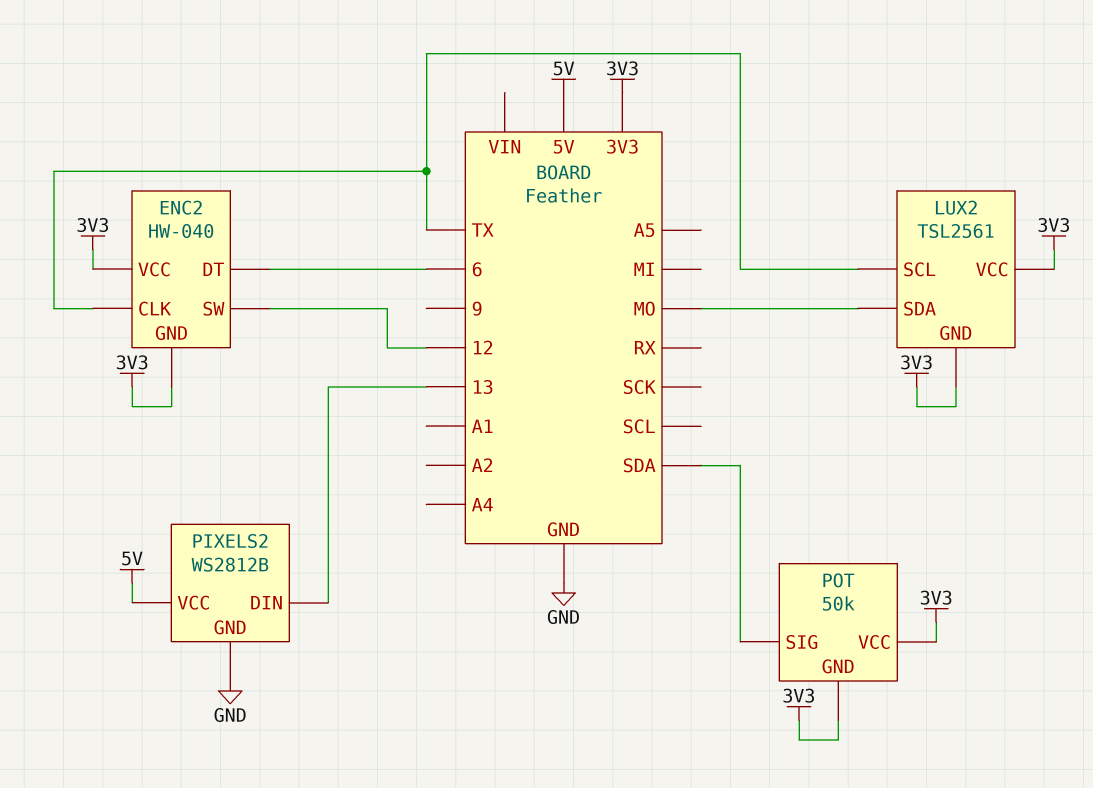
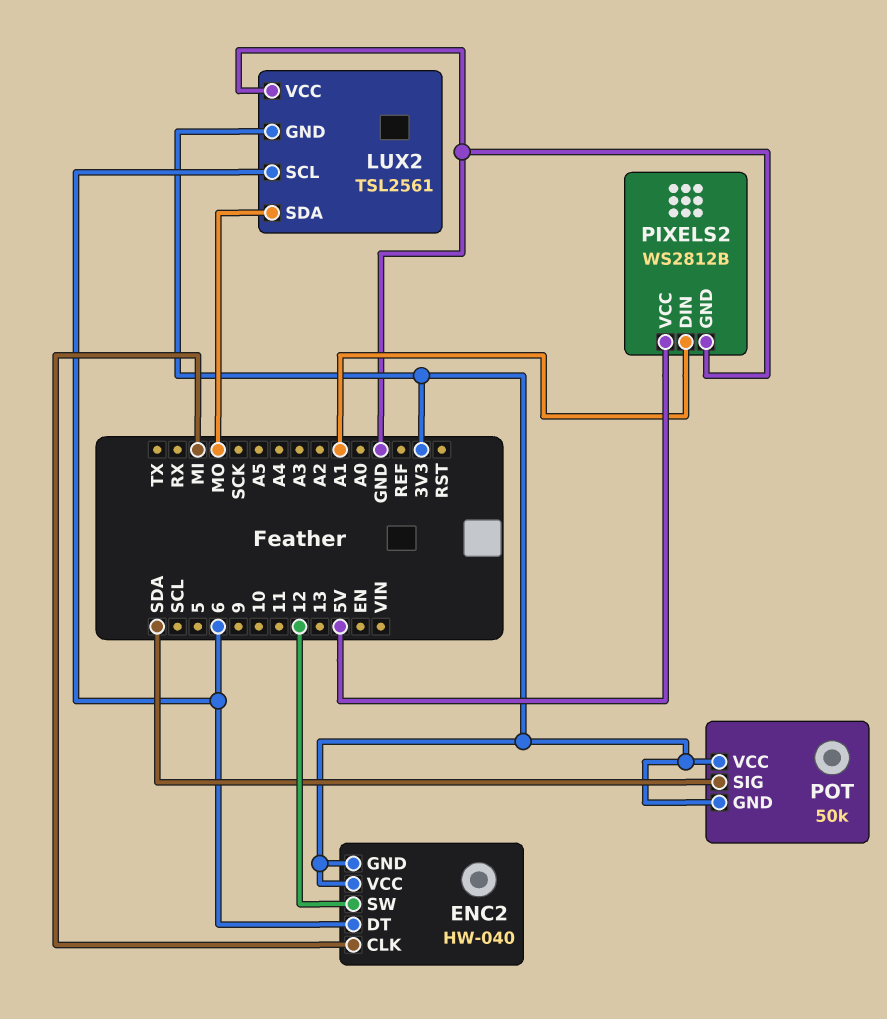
ENC2 pin CLK: TX -> MI
LUX2 pin SCL: TX -> 6
LUX2 pin VCC: 3V3 -> GND
PIXELS2 pin DIN: 13 -> A1

